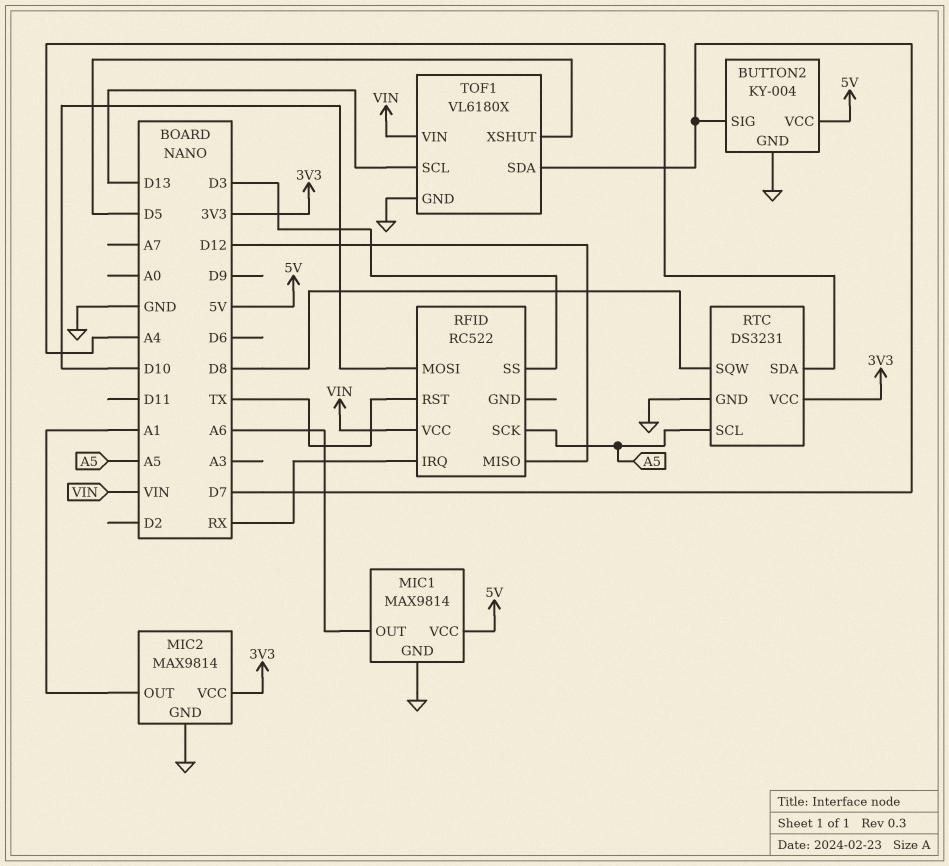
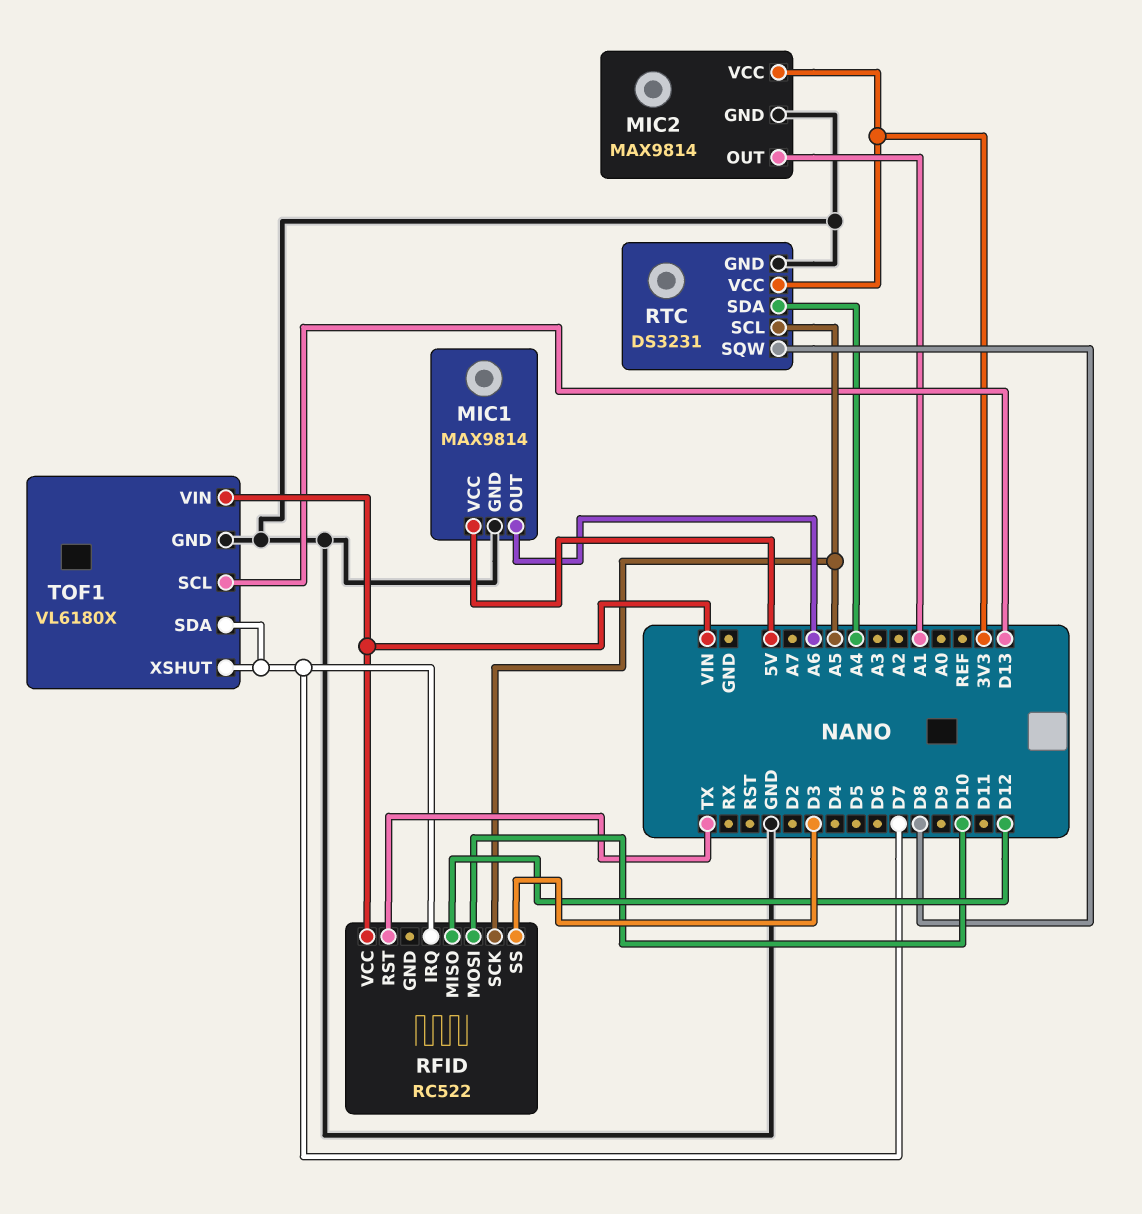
BUTTON2: KY-004 -> none
BUTTON2 pin GND: GND -> none
BUTTON2 pin SIG: D7 -> none
BUTTON2 pin VCC: 5V -> none
RFID pin IRQ: RX -> D7
TOF1 pin XSHUT: D5 -> D7

